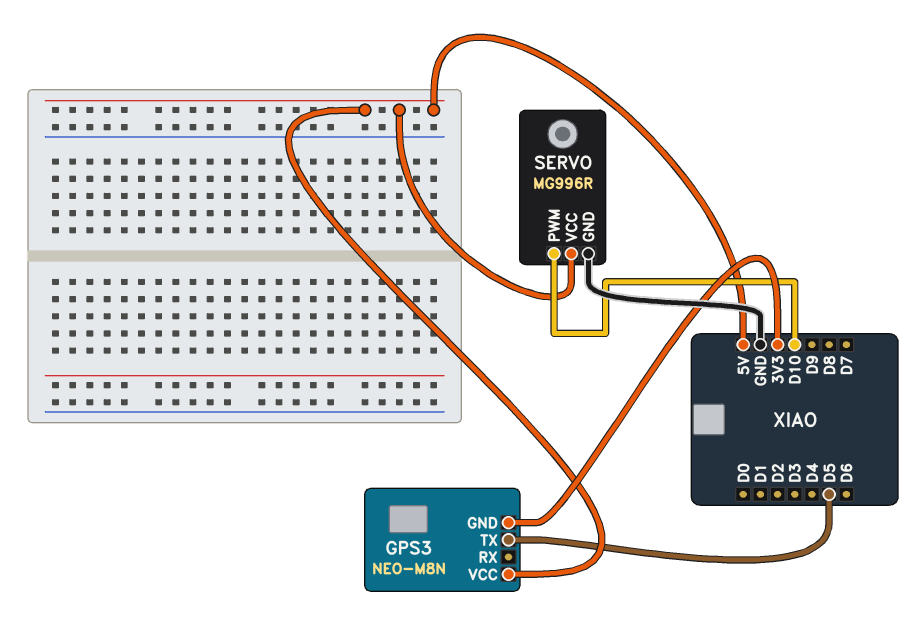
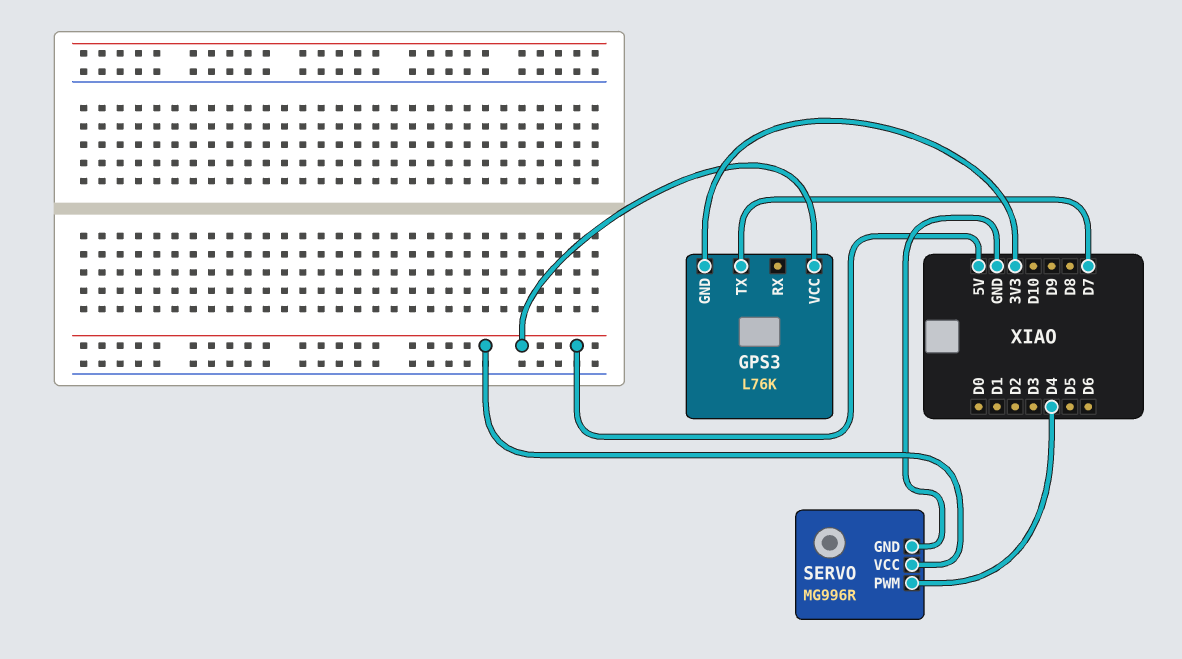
GPS3: NEO-M8N -> L76K
GPS3 pin TX: D5 -> D7
SERVO pin PWM: D10 -> D4

